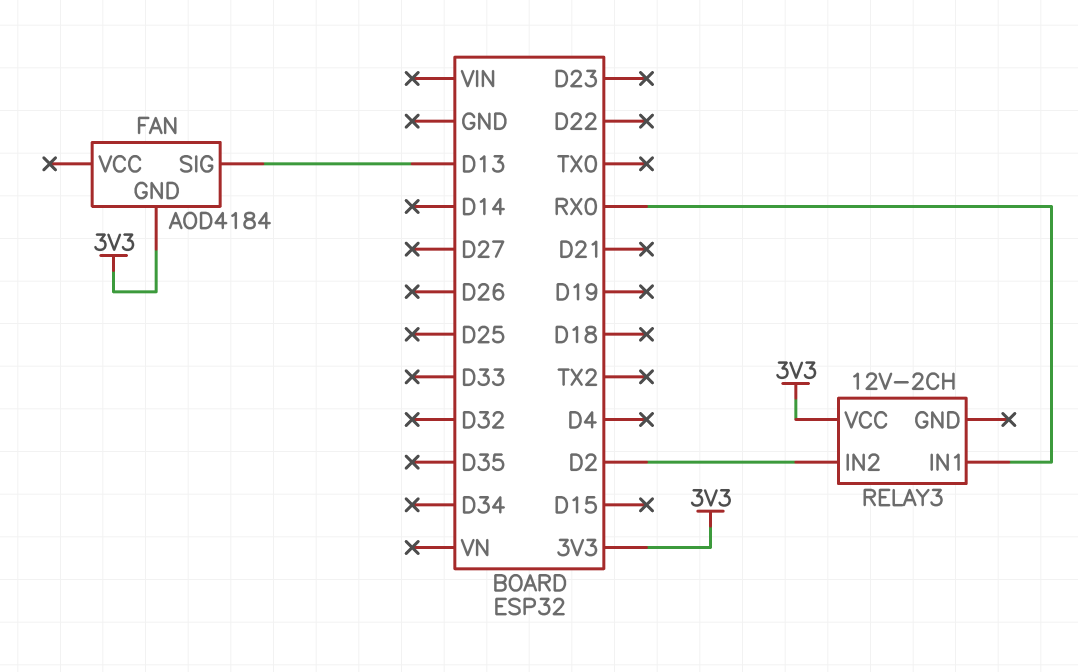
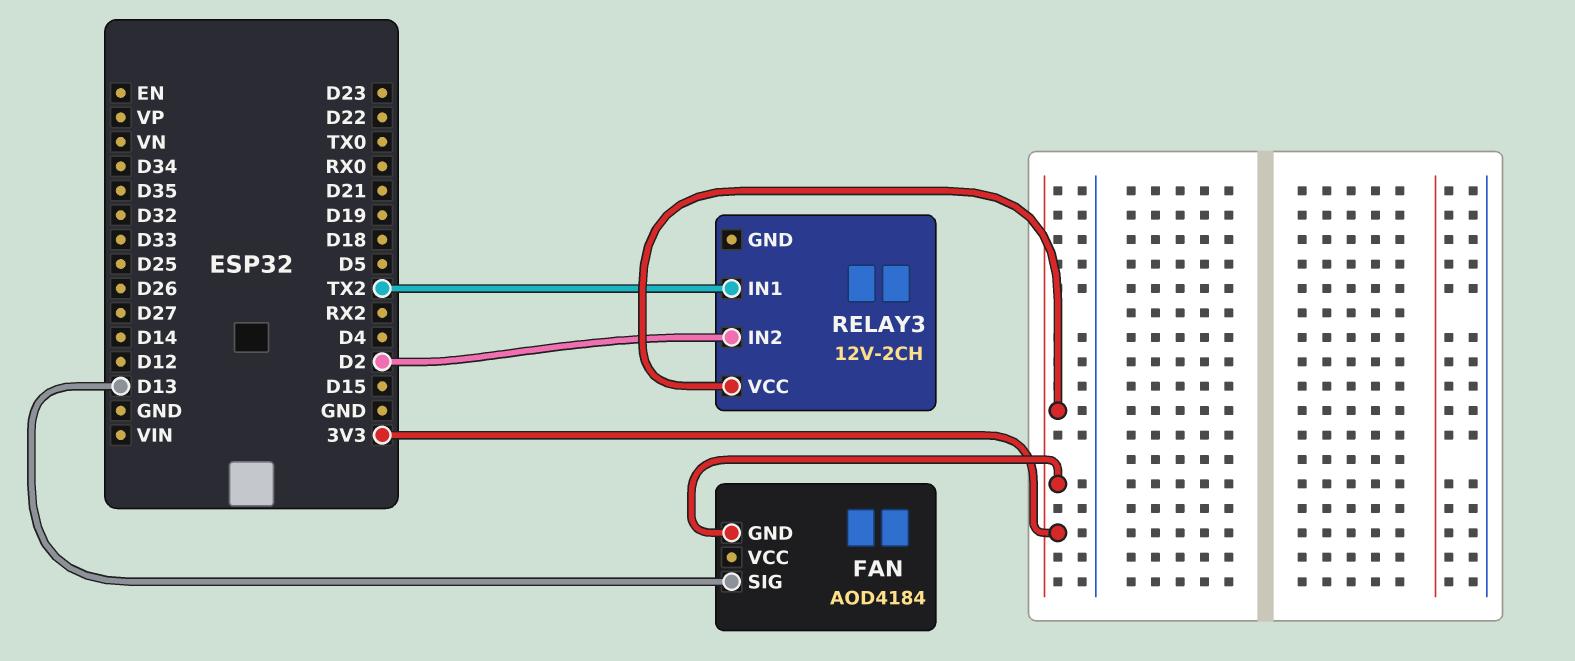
RELAY3 pin IN1: RX0 -> TX2

